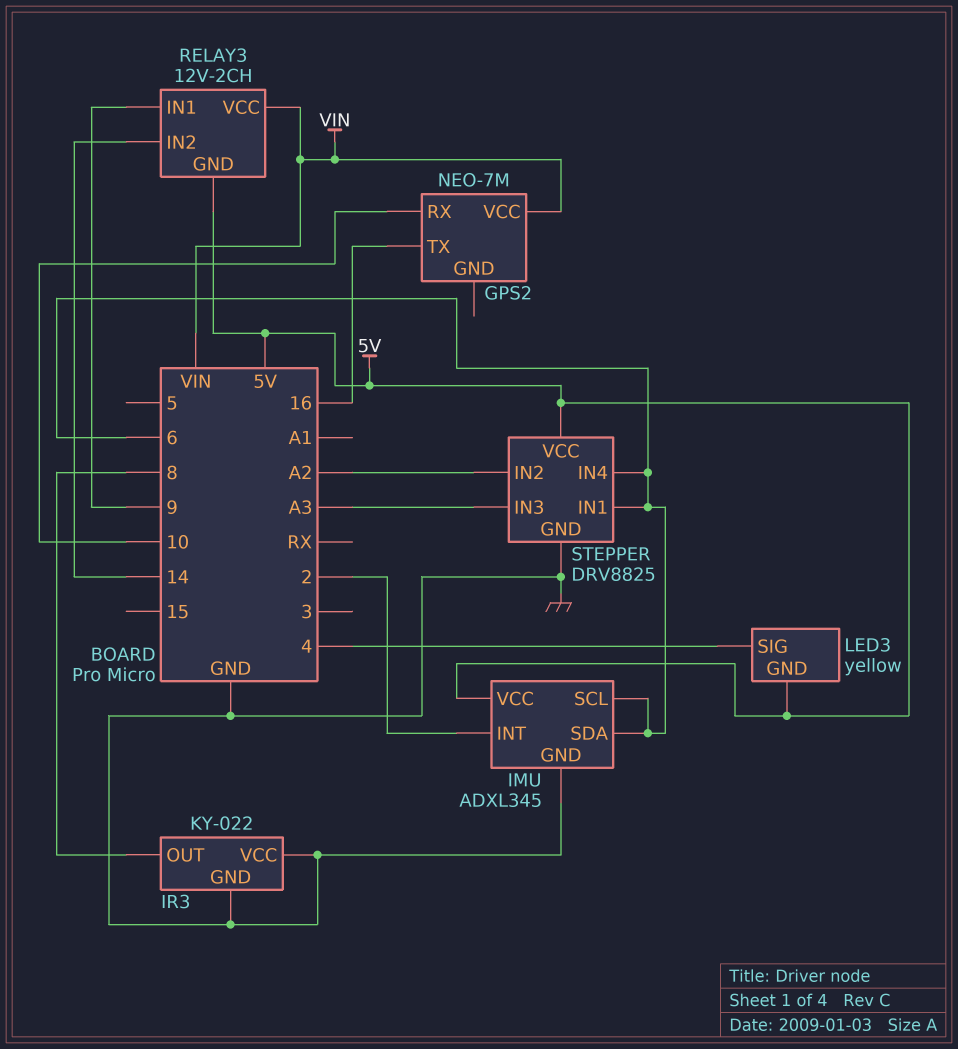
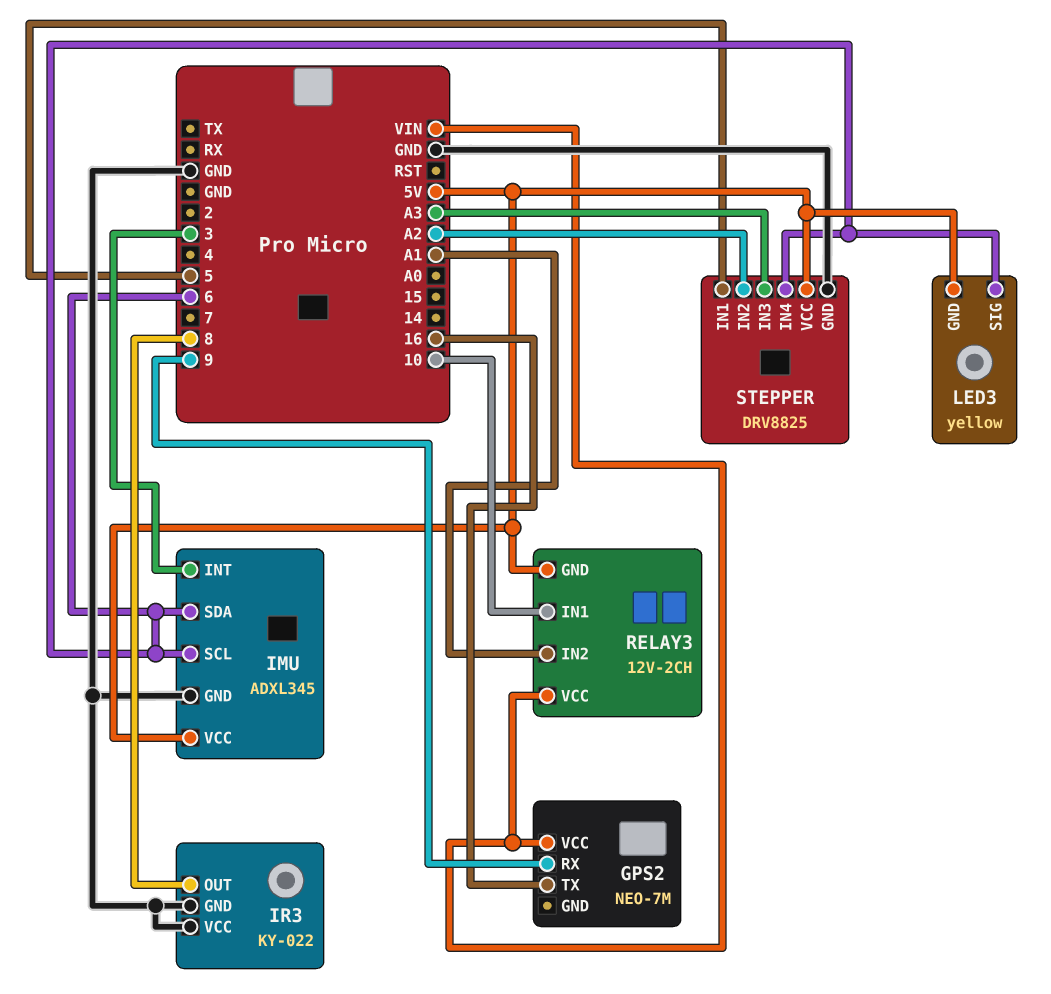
GPS2 pin RX: 10 -> 9
IMU pin INT: 2 -> 3
LED3 pin SIG: 4 -> 6
RELAY3 pin IN1: 9 -> 10
RELAY3 pin IN2: 14 -> A1
STEPPER pin IN1: 6 -> 5

